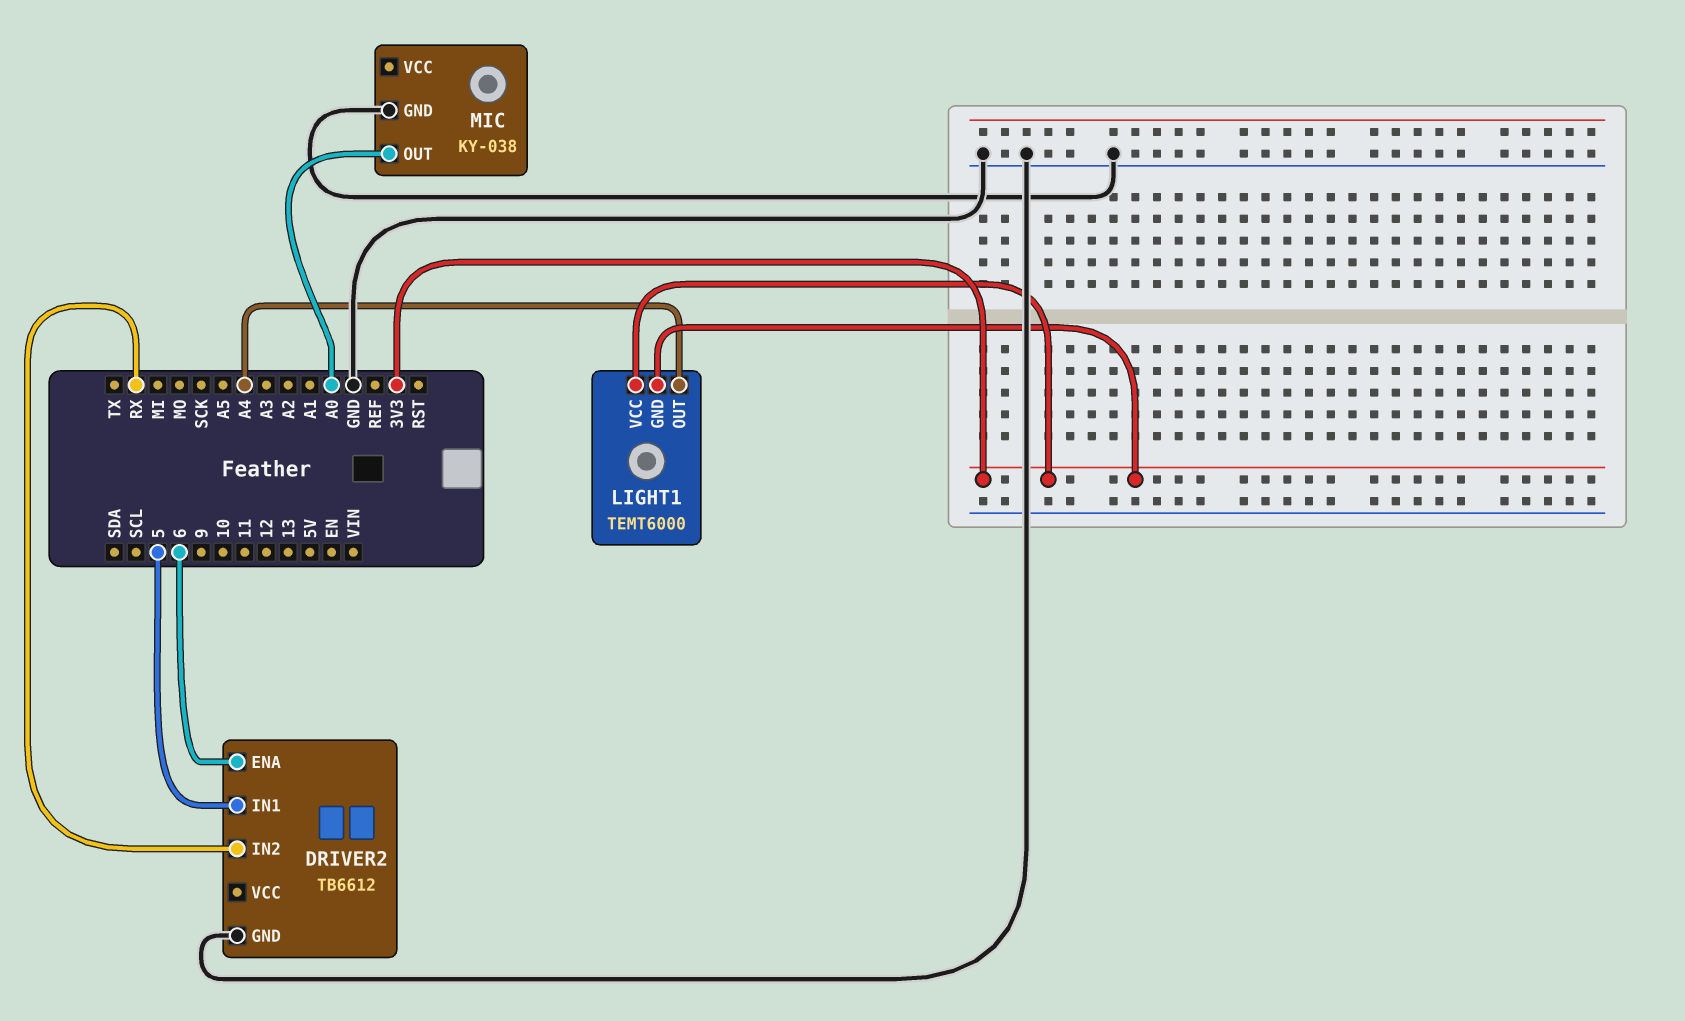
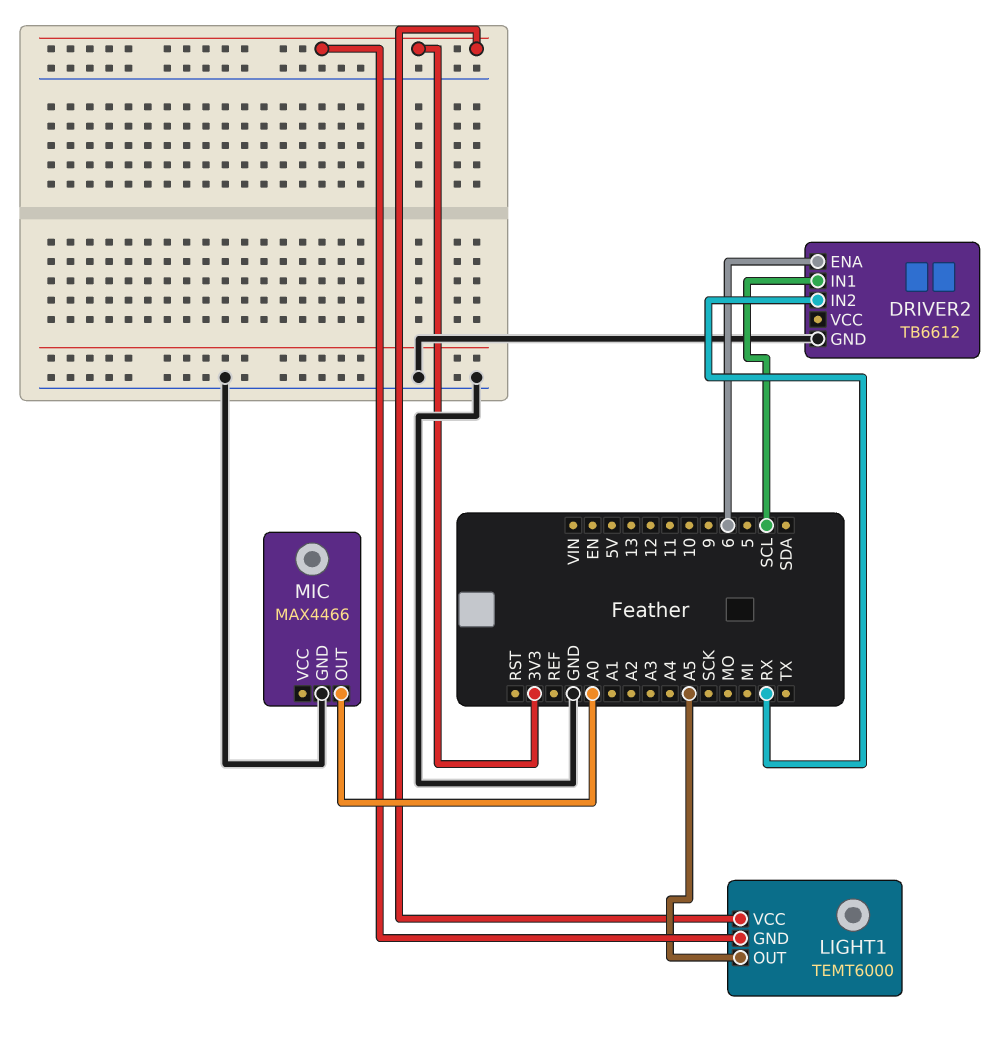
DRIVER2 pin IN1: 5 -> SCL
LIGHT1 pin OUT: A4 -> A5
MIC: KY-038 -> MAX4466

